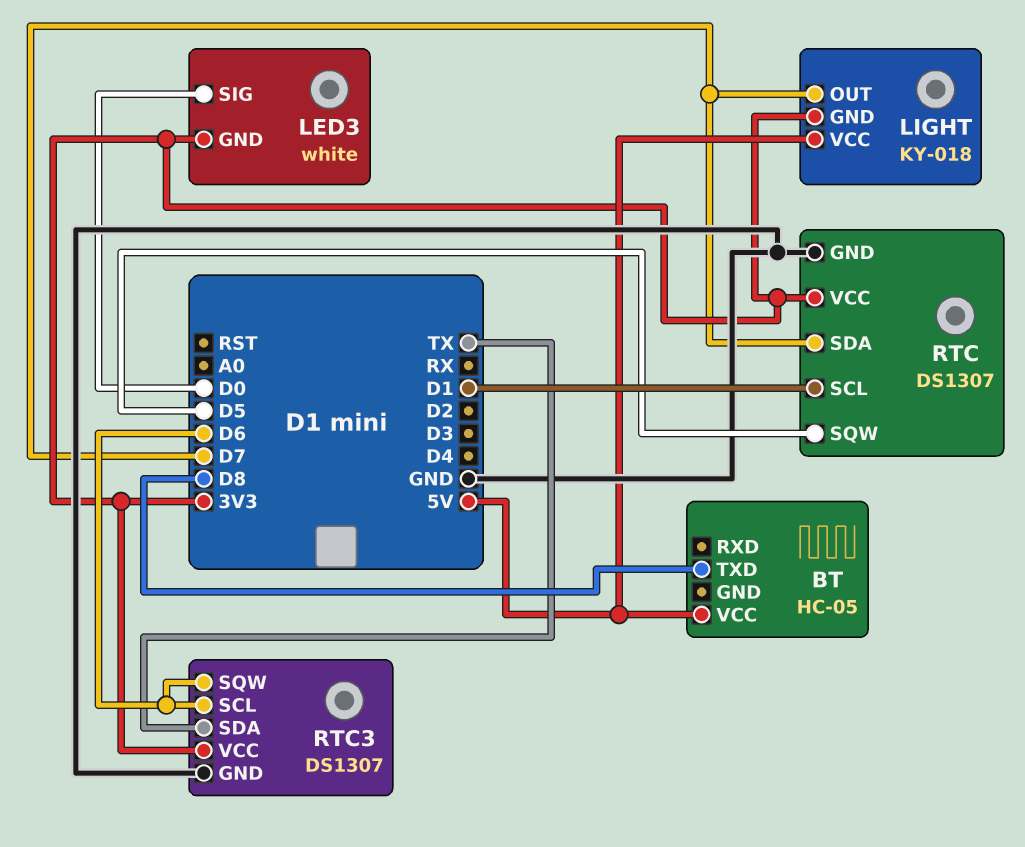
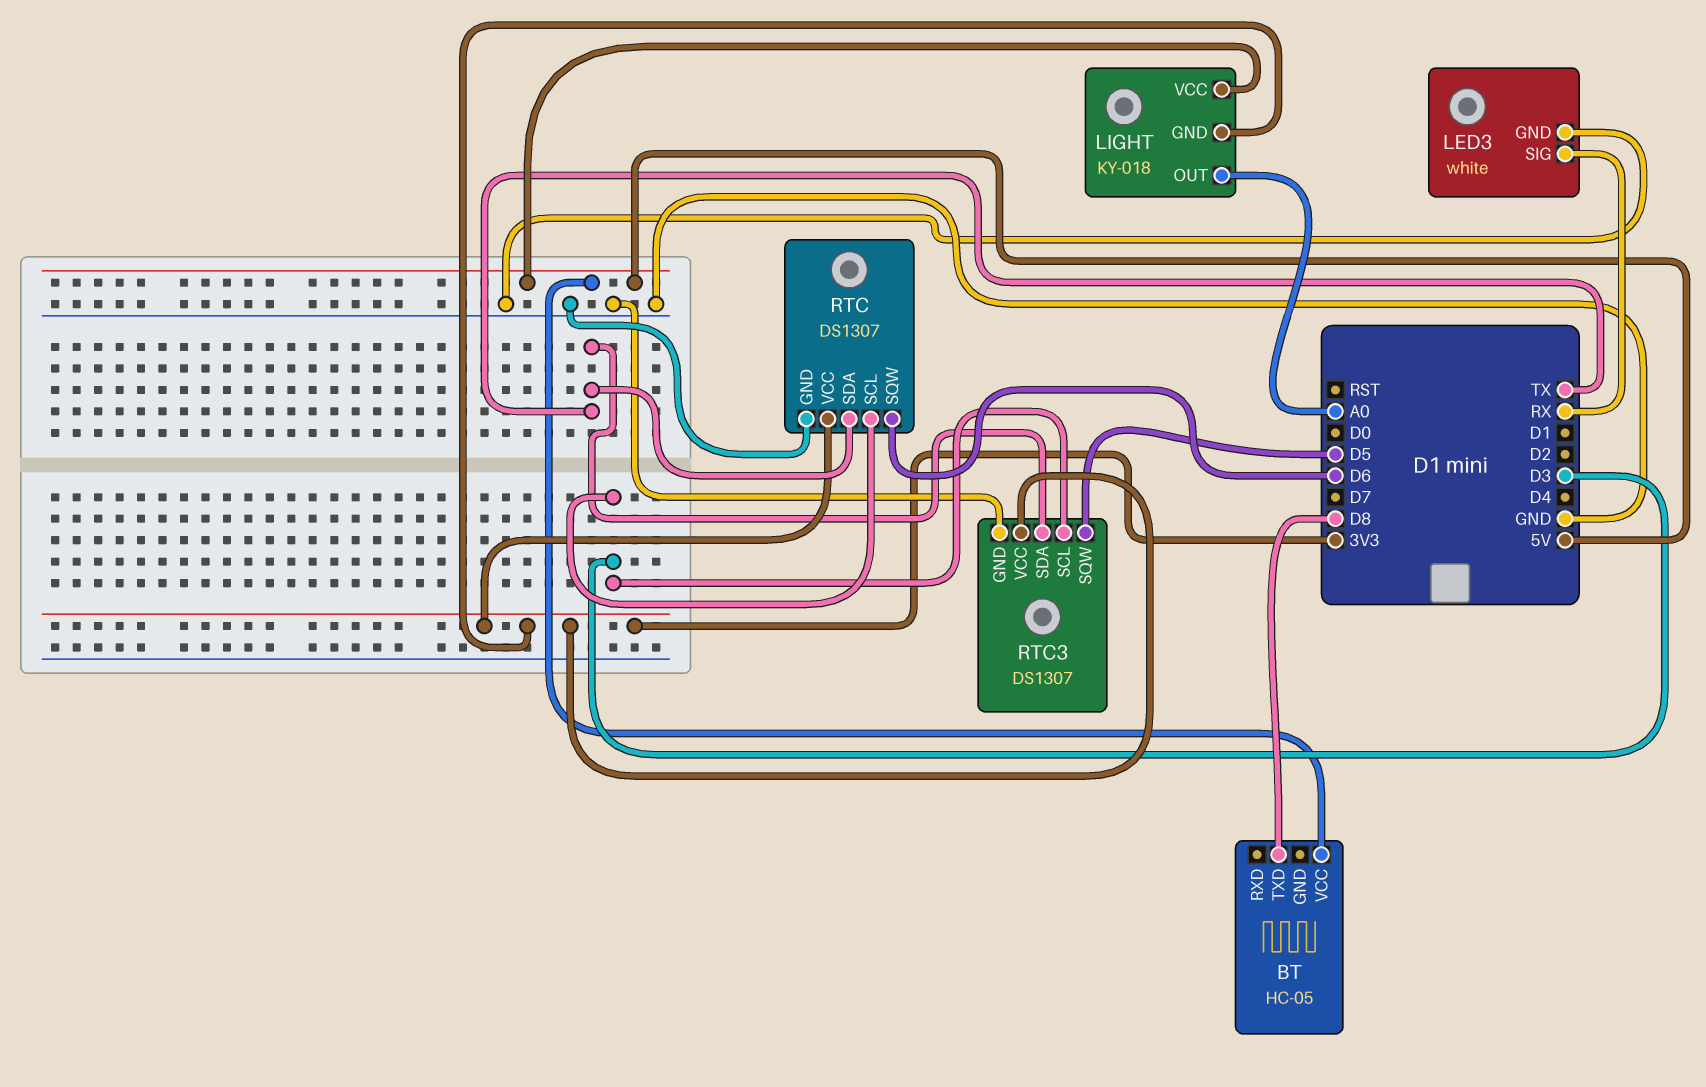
LED3 pin GND: 3V3 -> GND
LED3 pin SIG: D0 -> RX
LIGHT pin OUT: D7 -> A0
RTC pin SCL: D1 -> D3
RTC pin SDA: D7 -> TX
RTC pin SQW: D5 -> D6
RTC3 pin SCL: D6 -> D3
RTC3 pin SQW: D6 -> D5

